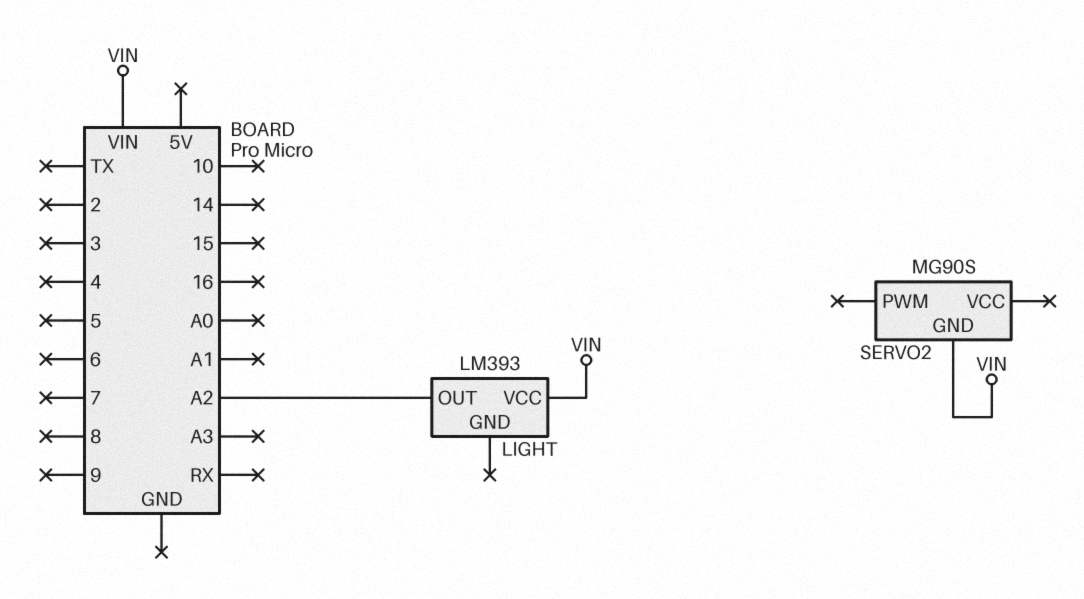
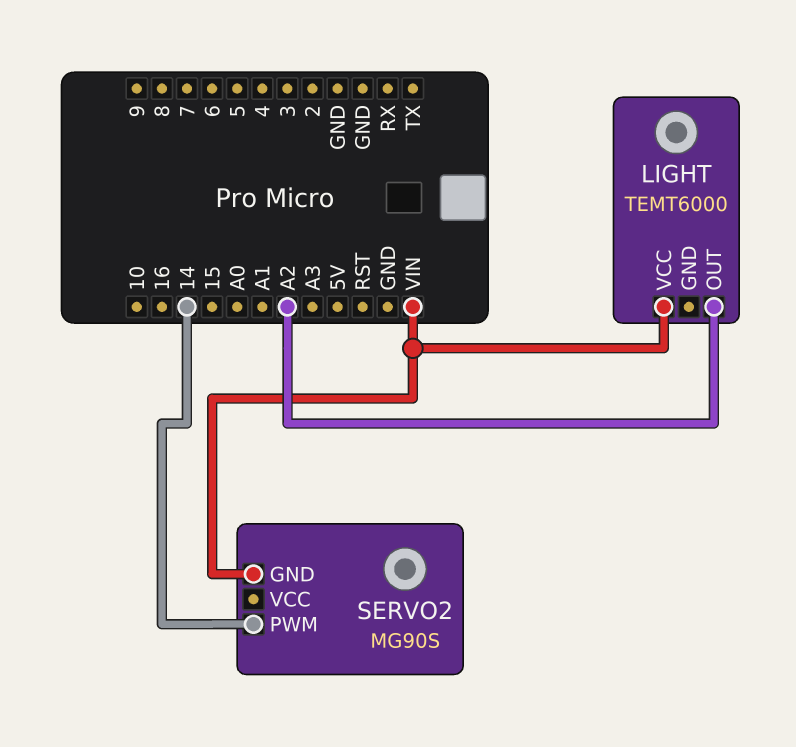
LIGHT: LM393 -> TEMT6000
SERVO2 pin PWM: none -> 14

